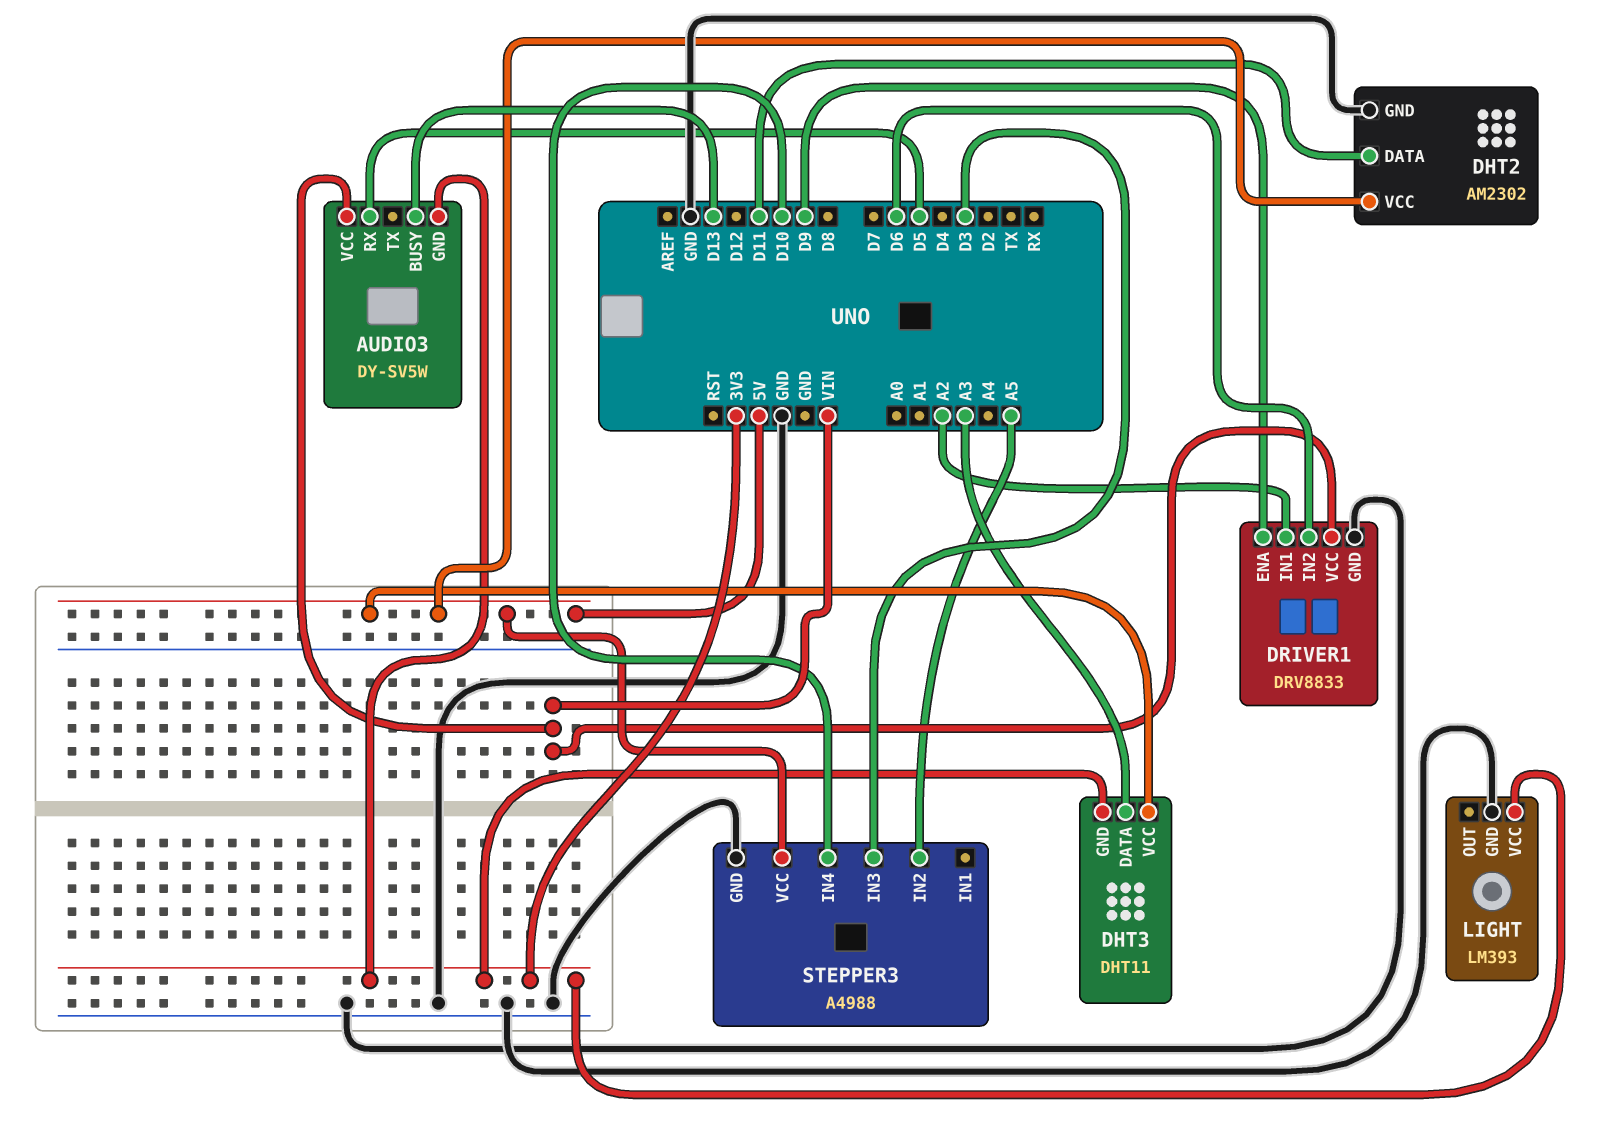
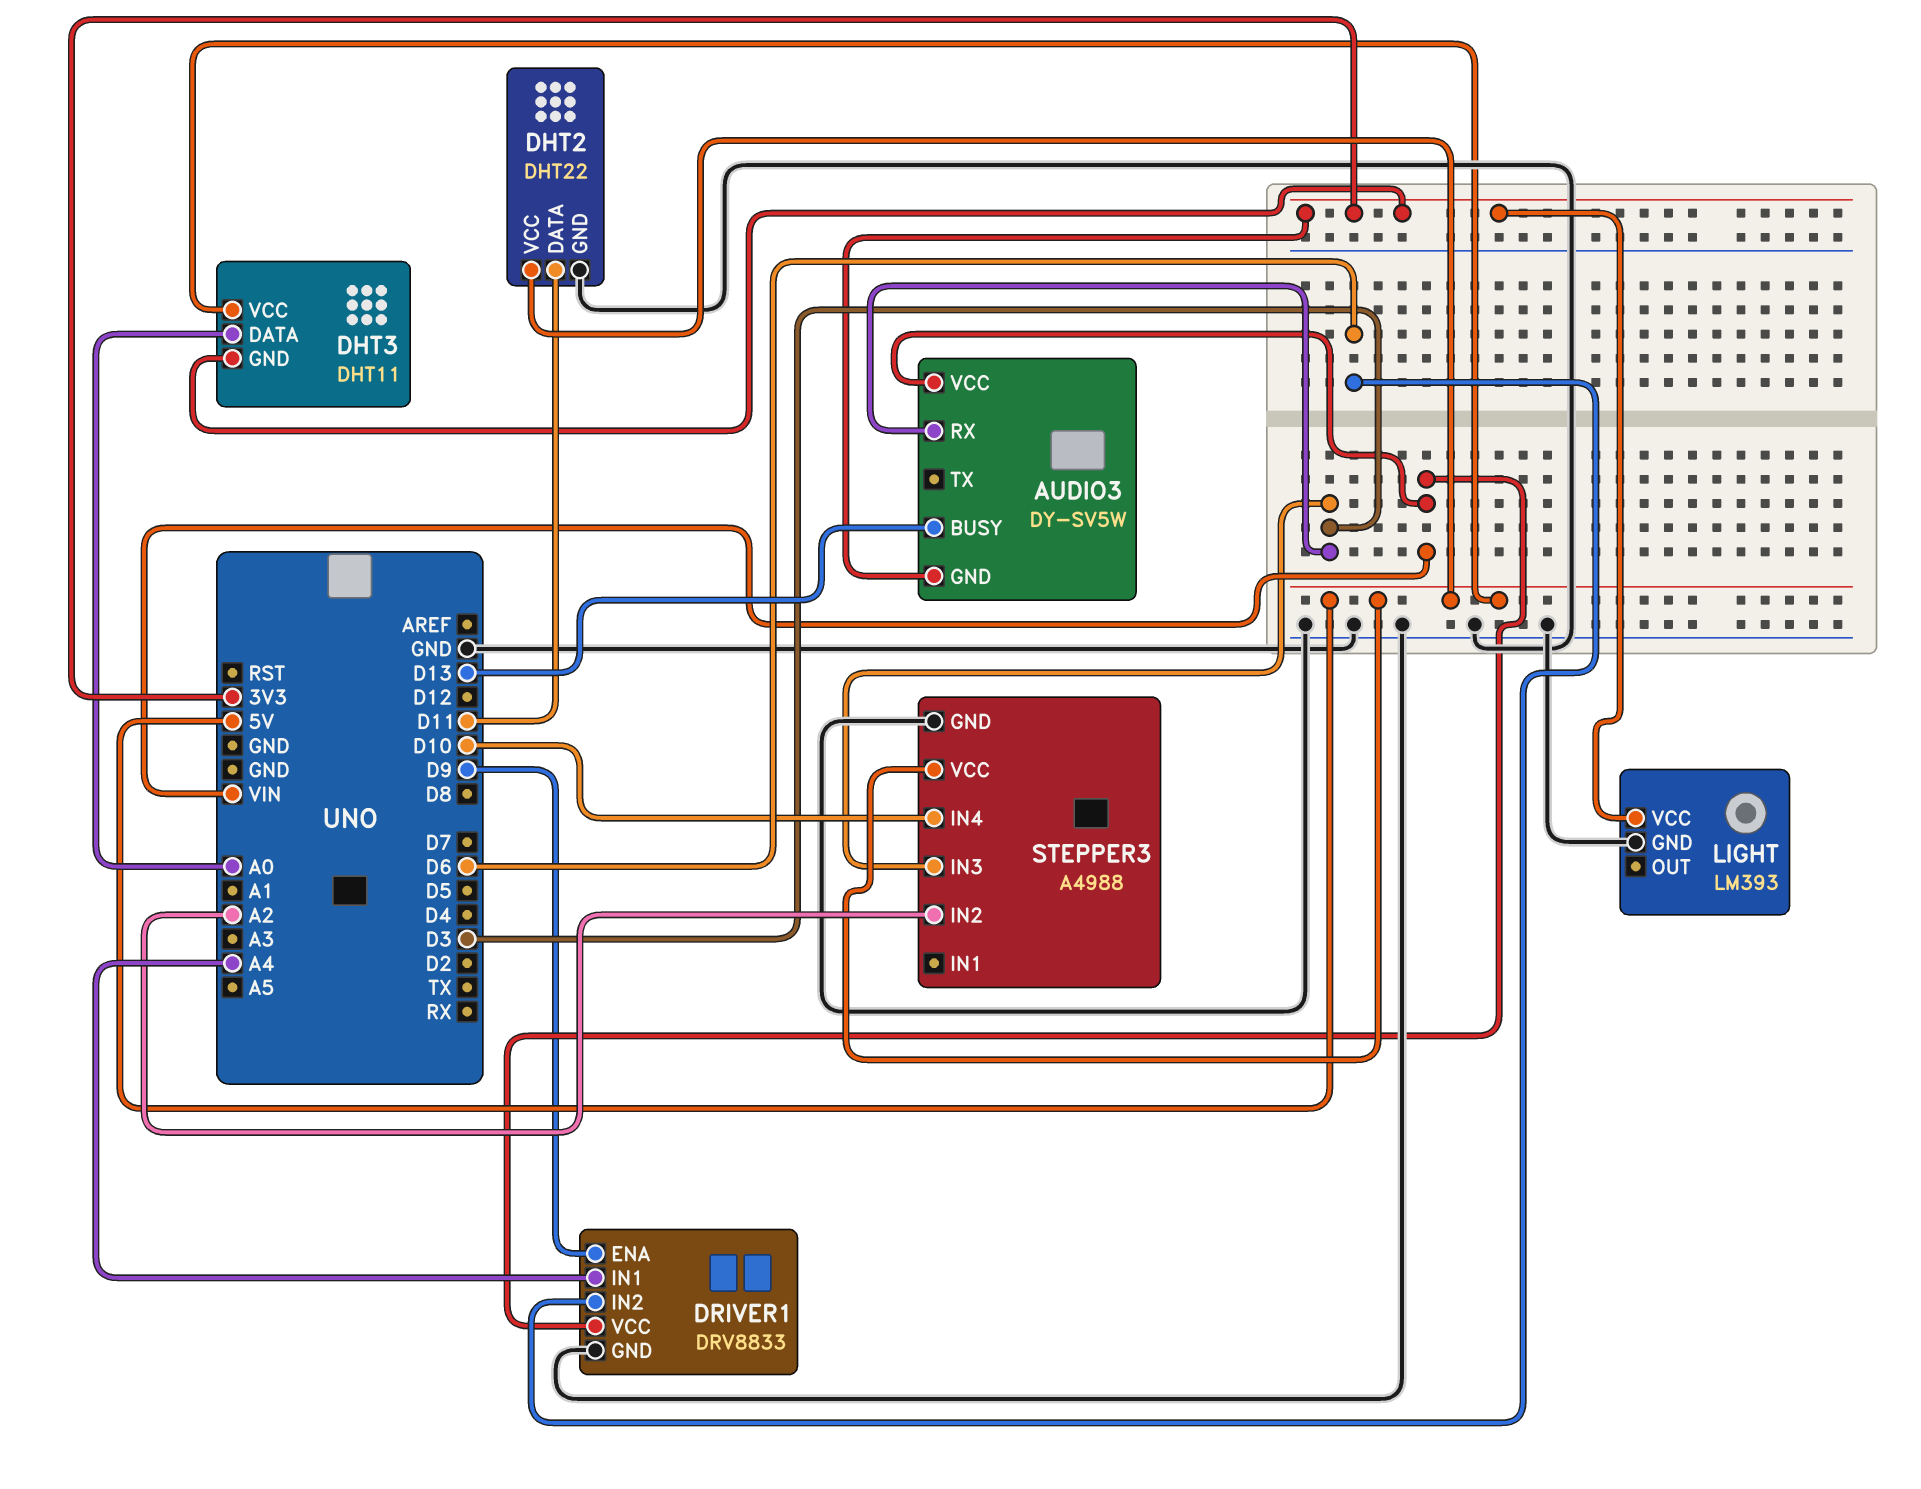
AUDIO3 pin RX: D5 -> D3
DHT2: AM2302 -> DHT22
DHT3 pin DATA: A3 -> A0
DRIVER1 pin IN1: A2 -> A4
STEPPER3 pin IN2: A5 -> A2

